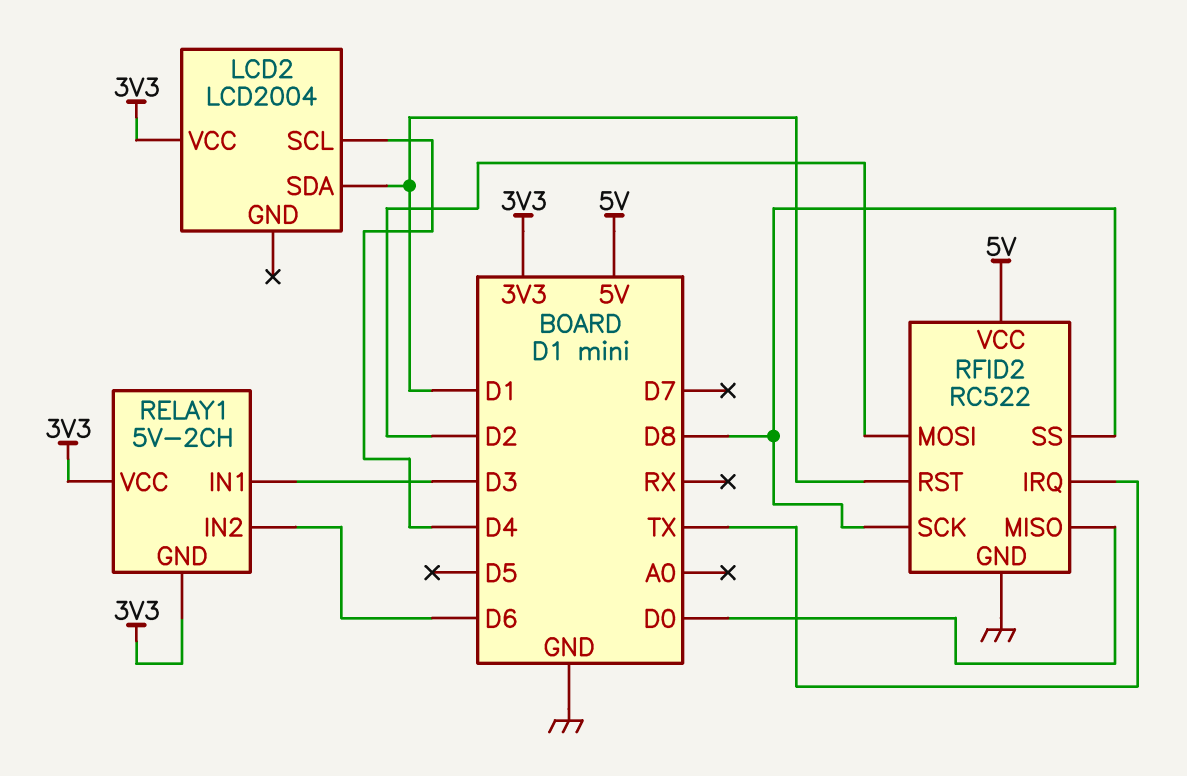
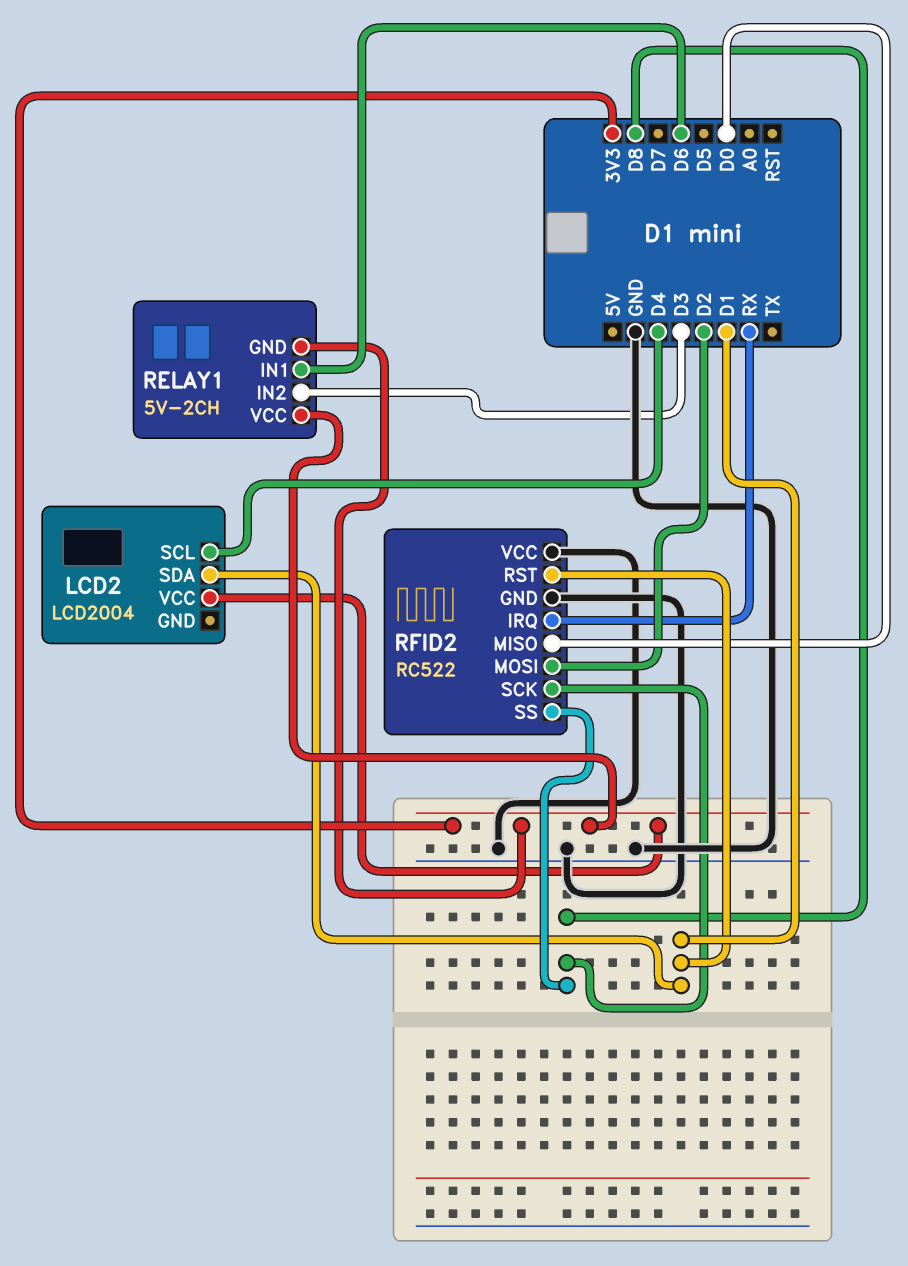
RELAY1 pin IN1: D3 -> D6
RELAY1 pin IN2: D6 -> D3
RFID2 pin IRQ: TX -> RX
RFID2 pin VCC: 5V -> GND

